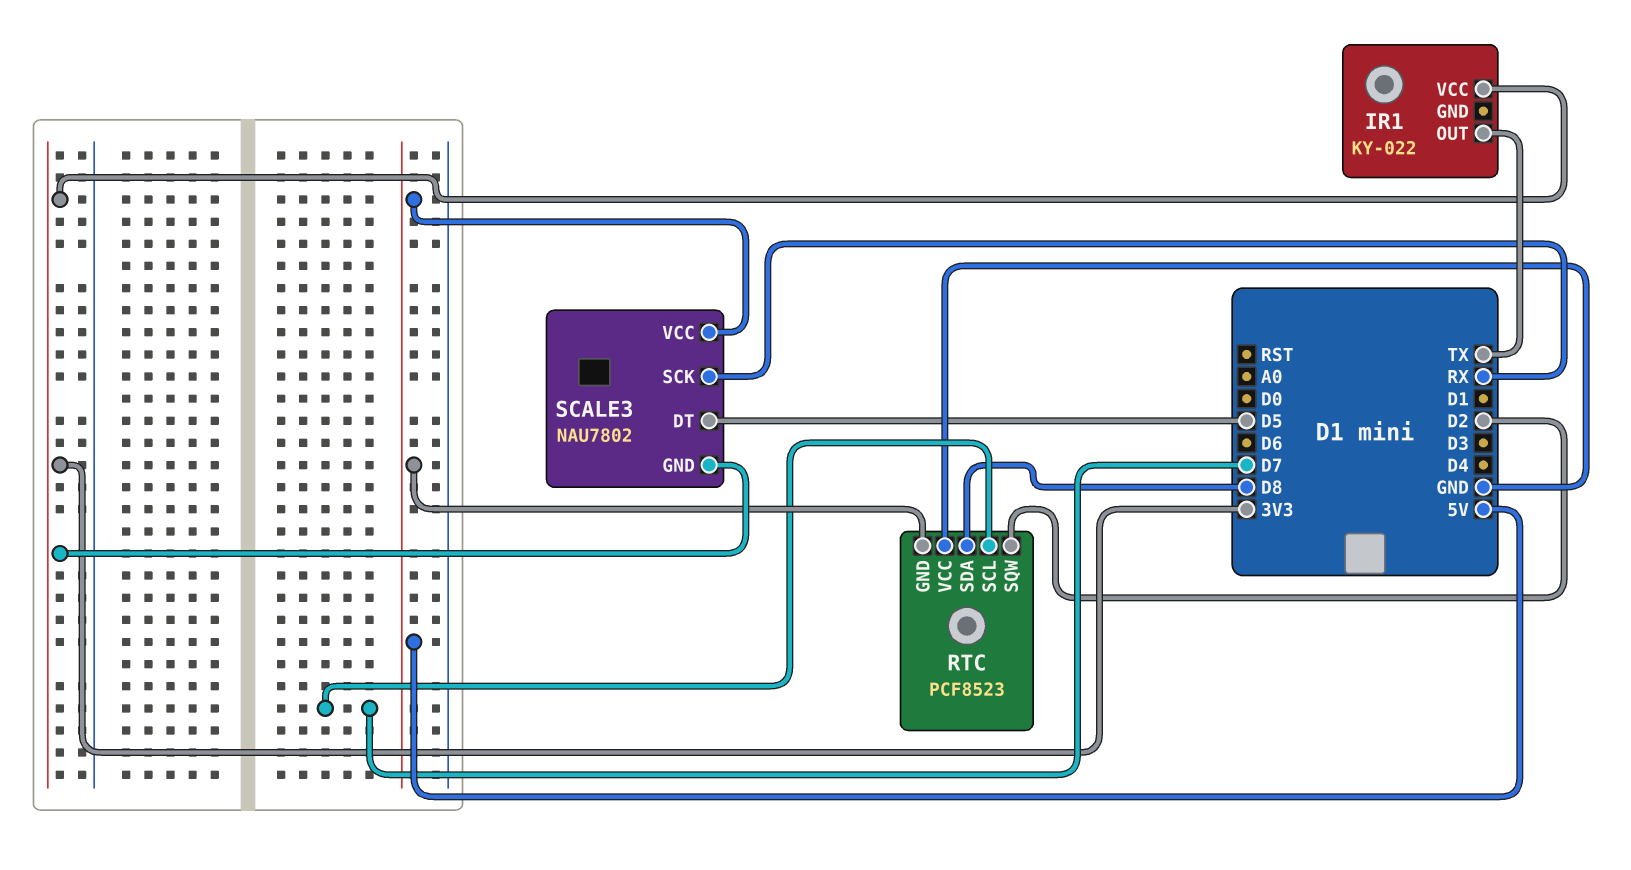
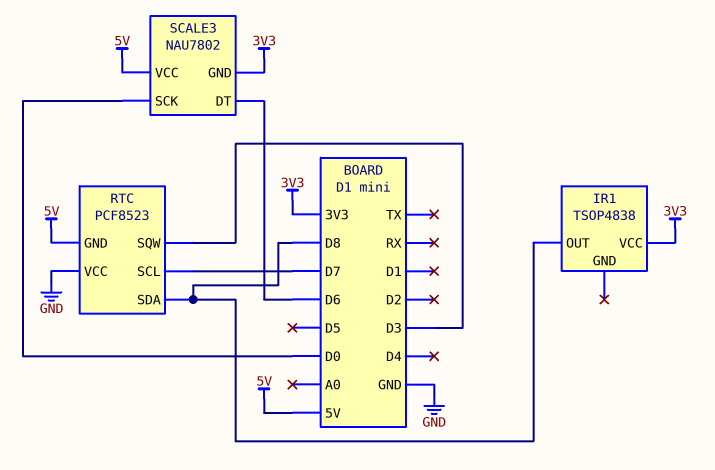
IR1: KY-022 -> TSOP4838
IR1 pin OUT: TX -> D8
RTC pin SQW: D2 -> D3
SCALE3 pin DT: D5 -> D6
SCALE3 pin SCK: RX -> D0

